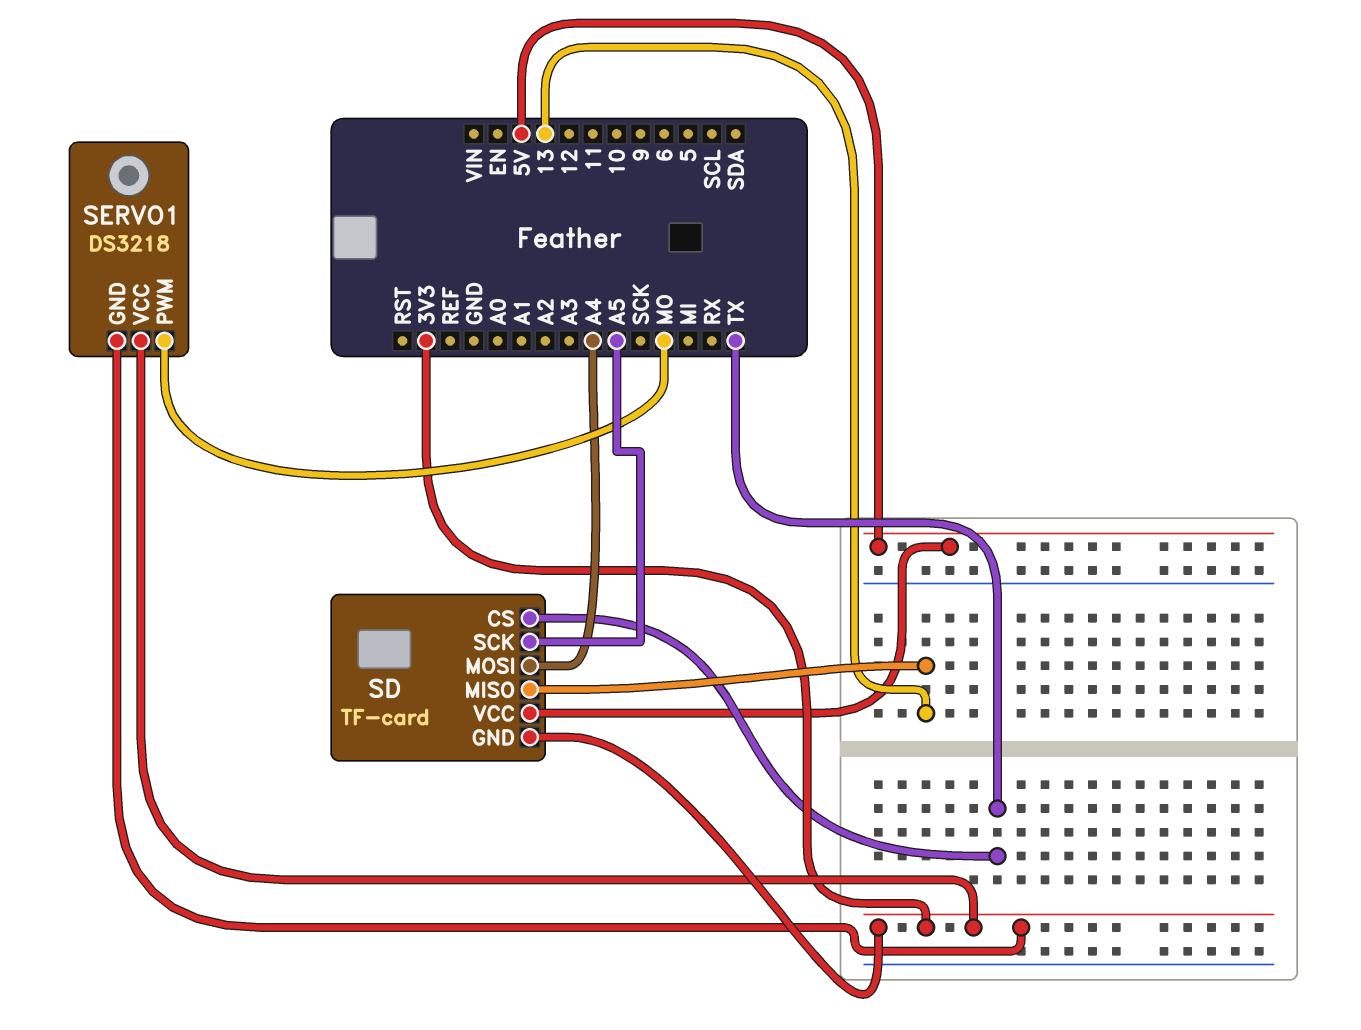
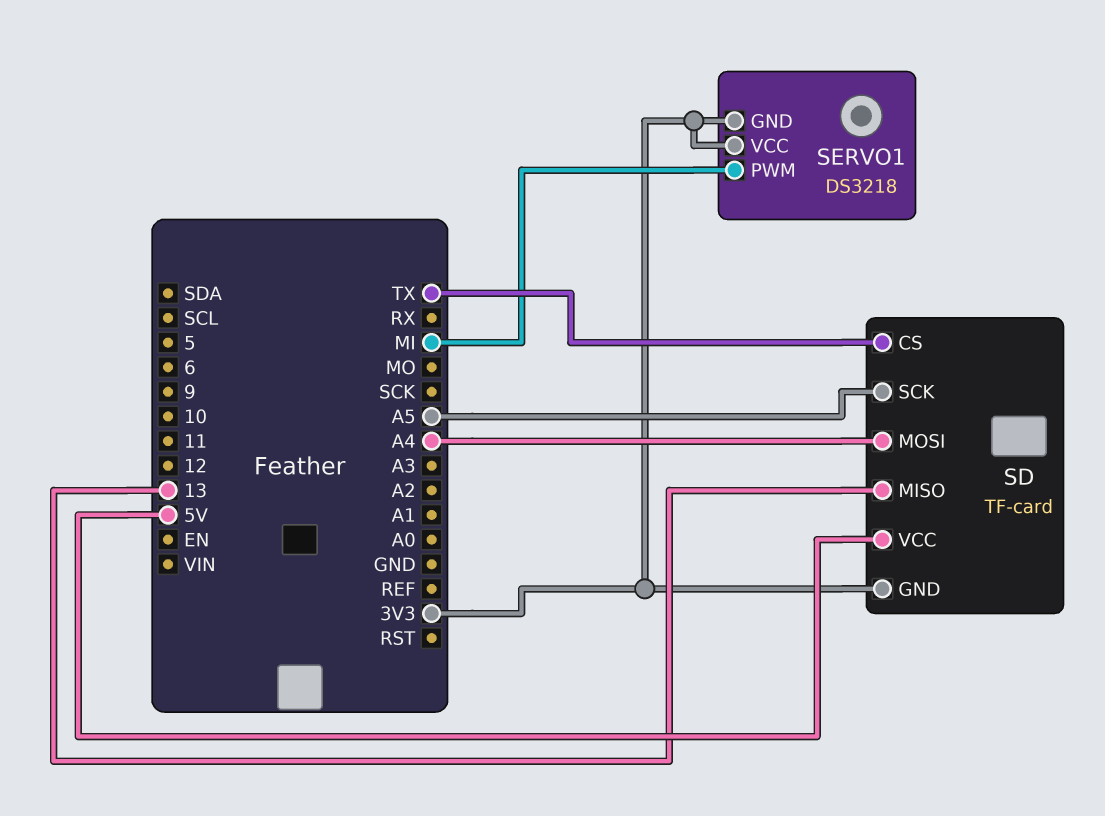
SERVO1 pin PWM: MO -> MI

